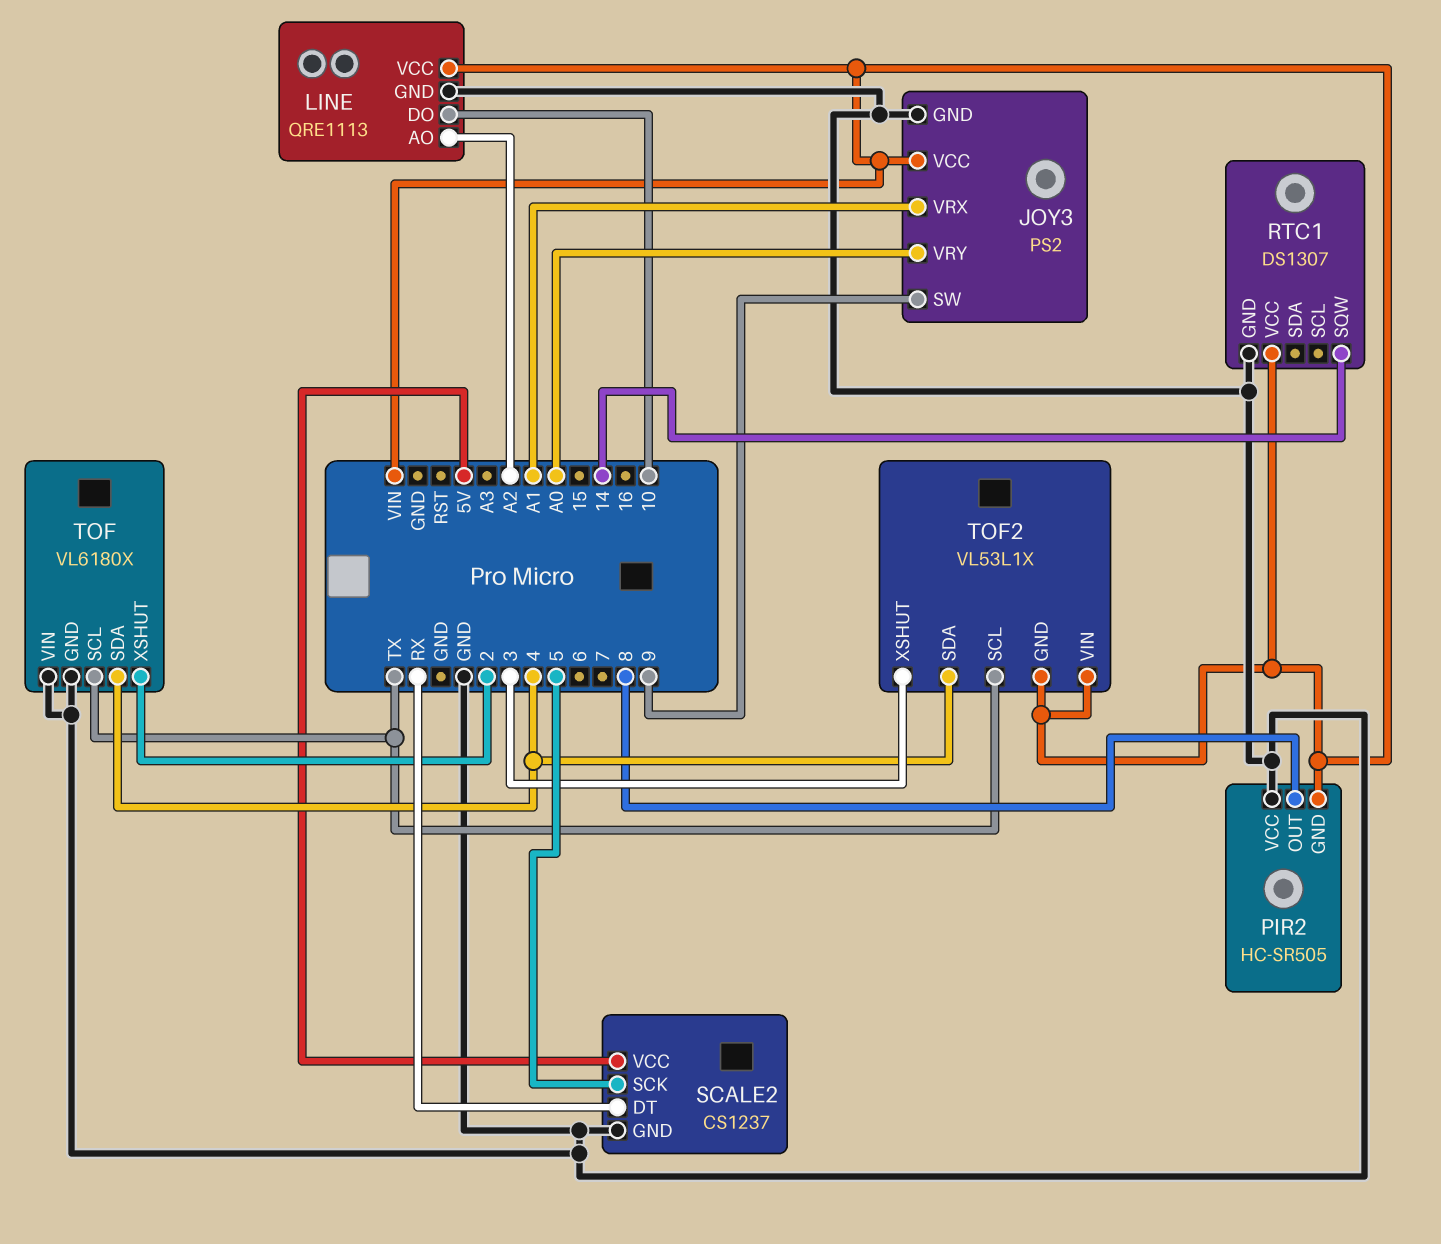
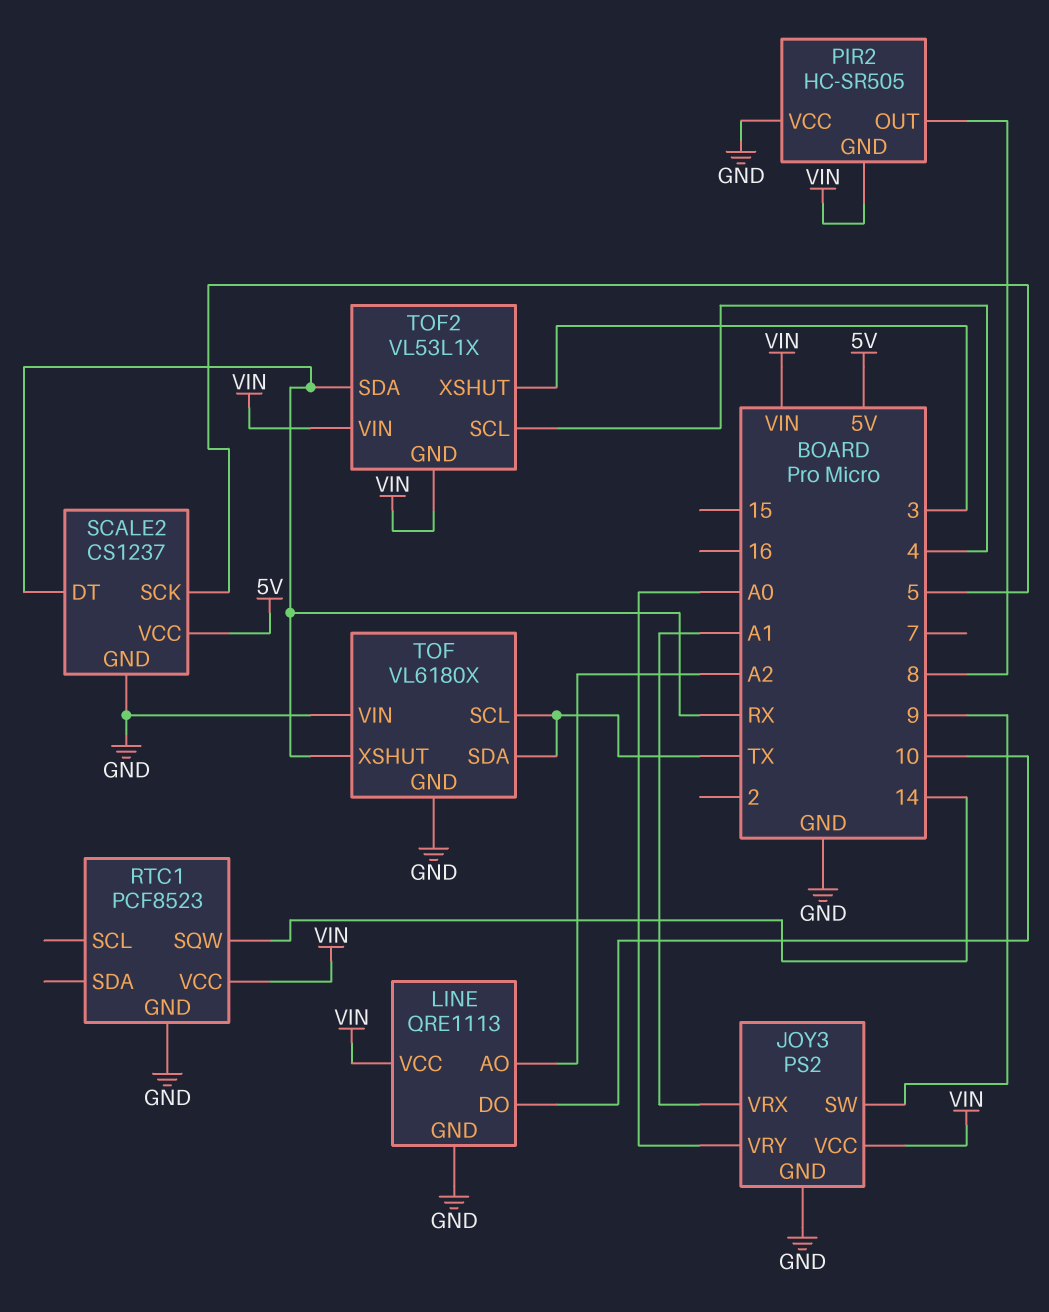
RTC1: DS1307 -> PCF8523
TOF pin SDA: 4 -> TX
TOF pin XSHUT: 2 -> RX
TOF2 pin SCL: TX -> 4
TOF2 pin SDA: 4 -> RX

